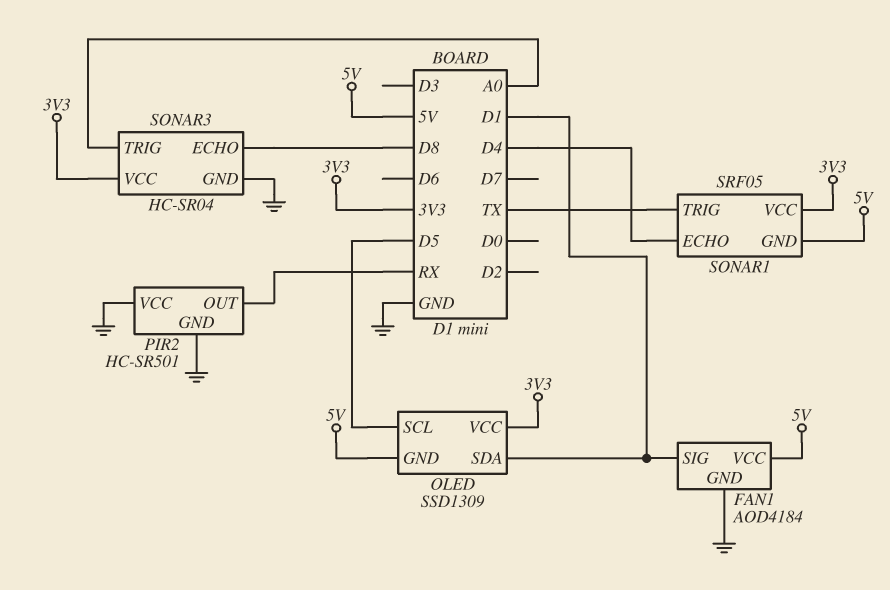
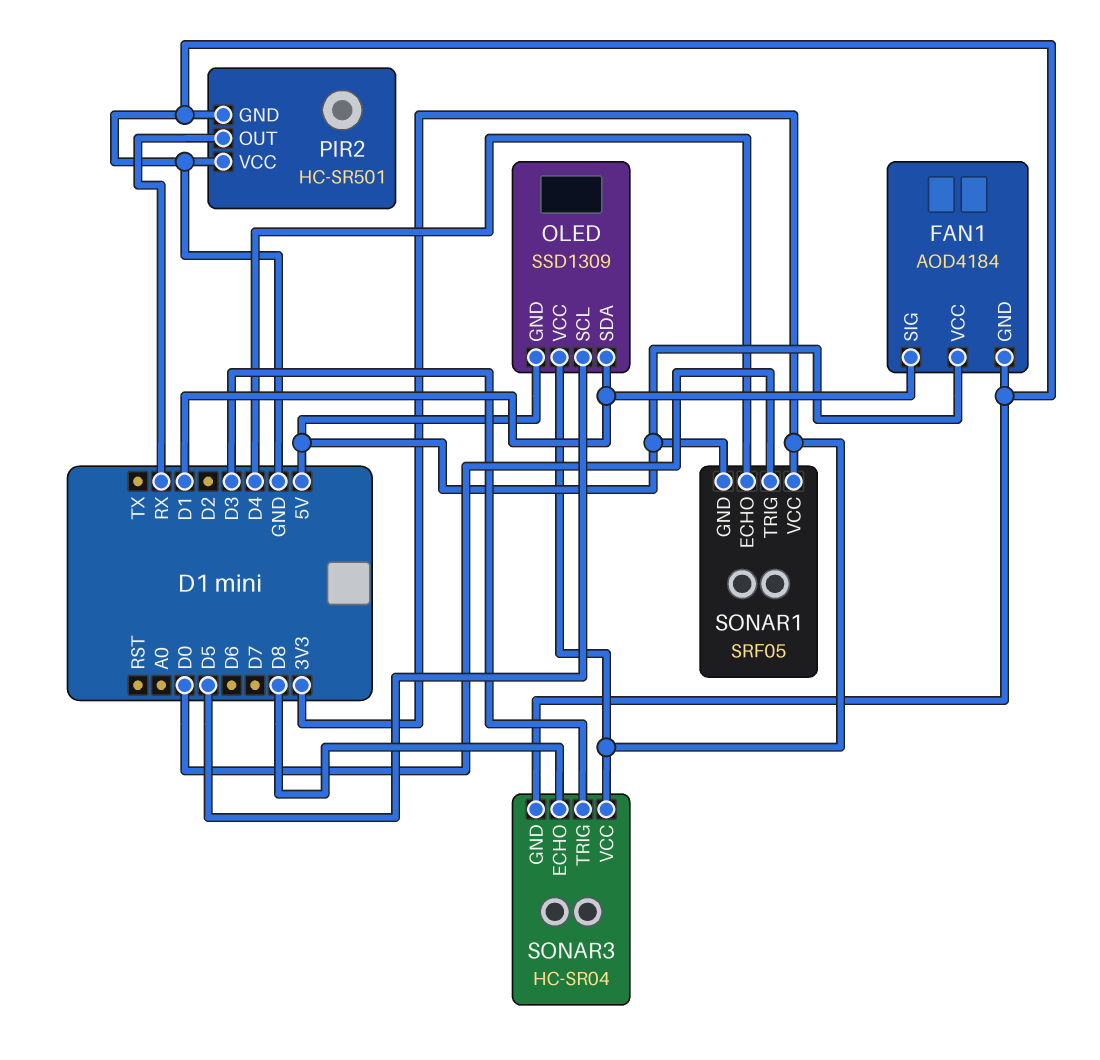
SONAR1 pin TRIG: TX -> D0
SONAR3 pin TRIG: A0 -> D3

